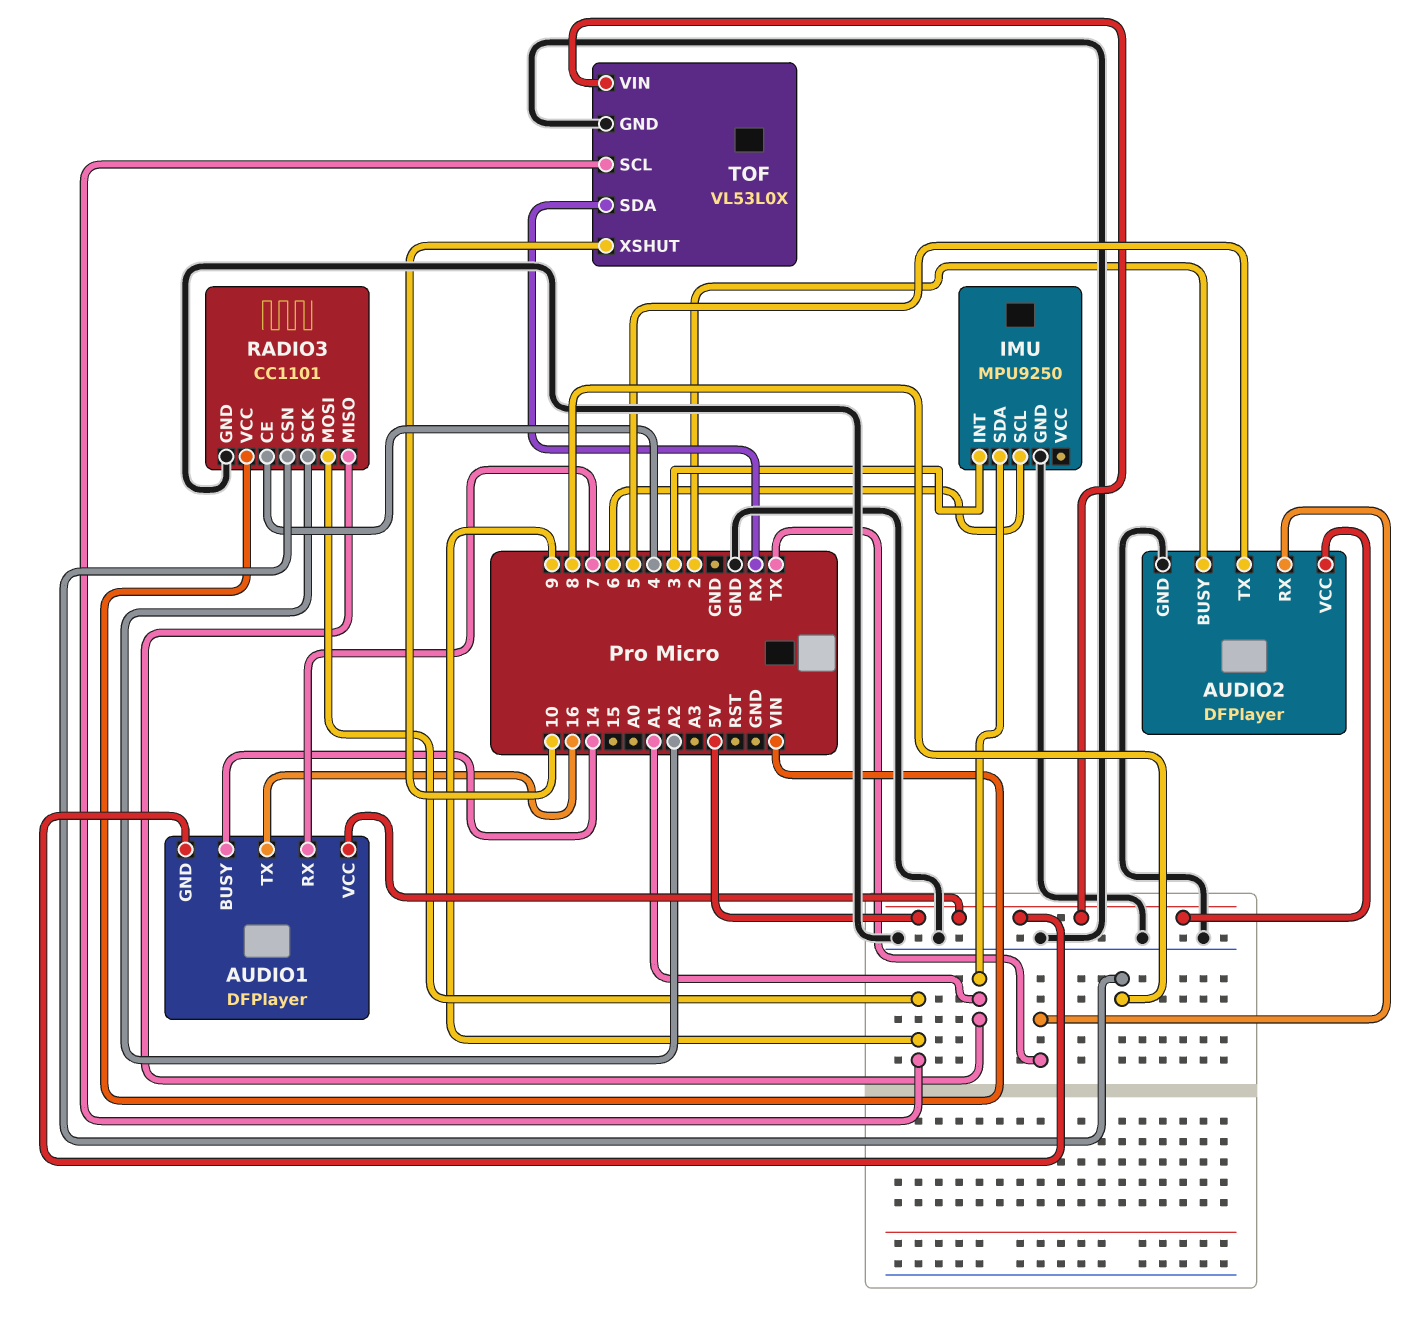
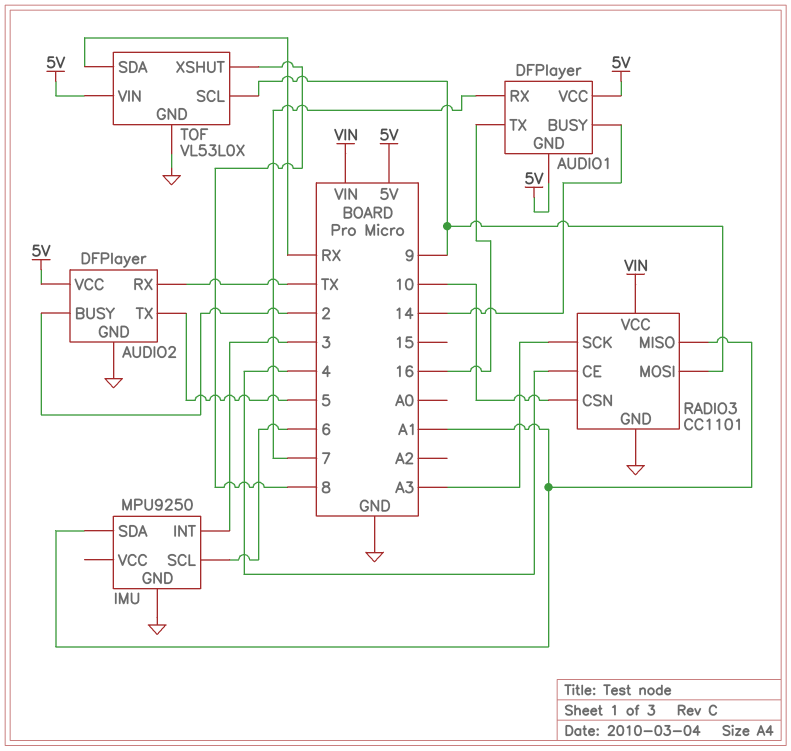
RADIO3 pin CSN: 8 -> 10
RADIO3 pin SCK: A2 -> A3
TOF pin XSHUT: 10 -> 8

